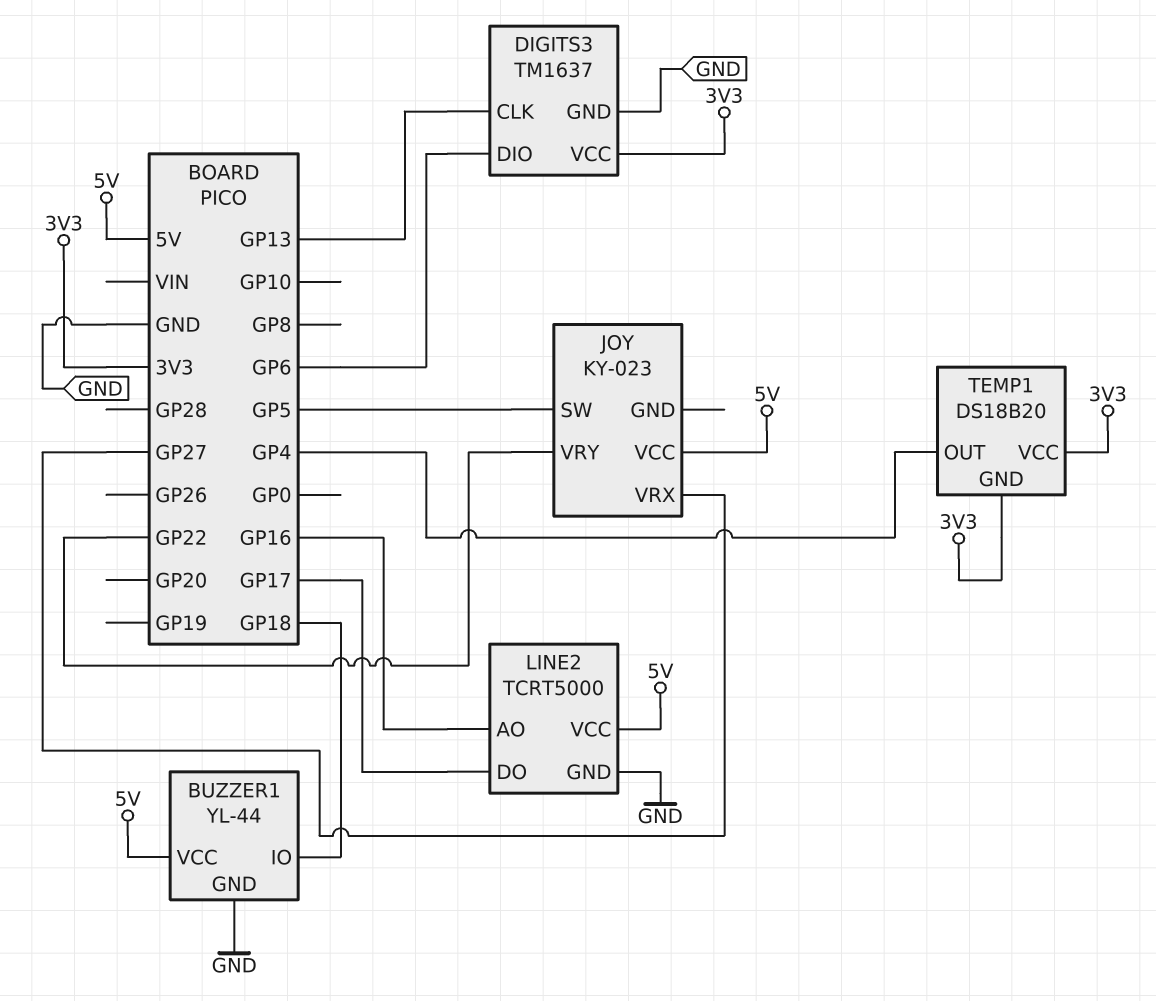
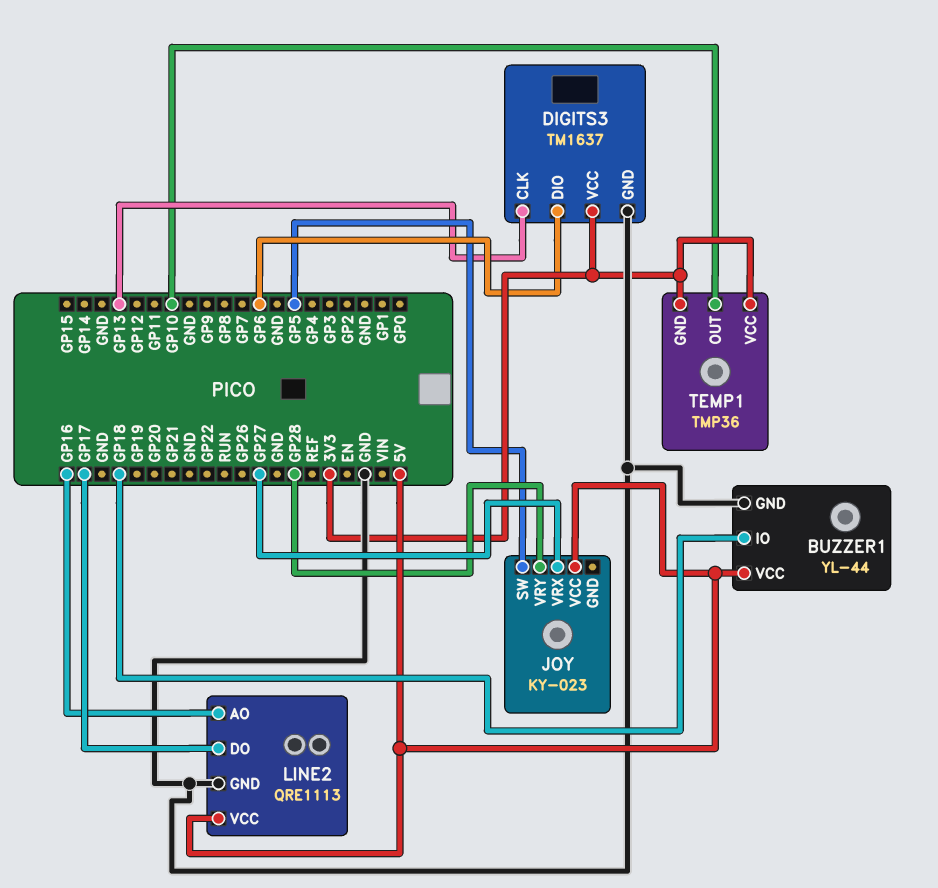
JOY pin VRY: GP22 -> GP28
LINE2: TCRT5000 -> QRE1113
TEMP1: DS18B20 -> TMP36
TEMP1 pin OUT: GP4 -> GP10

